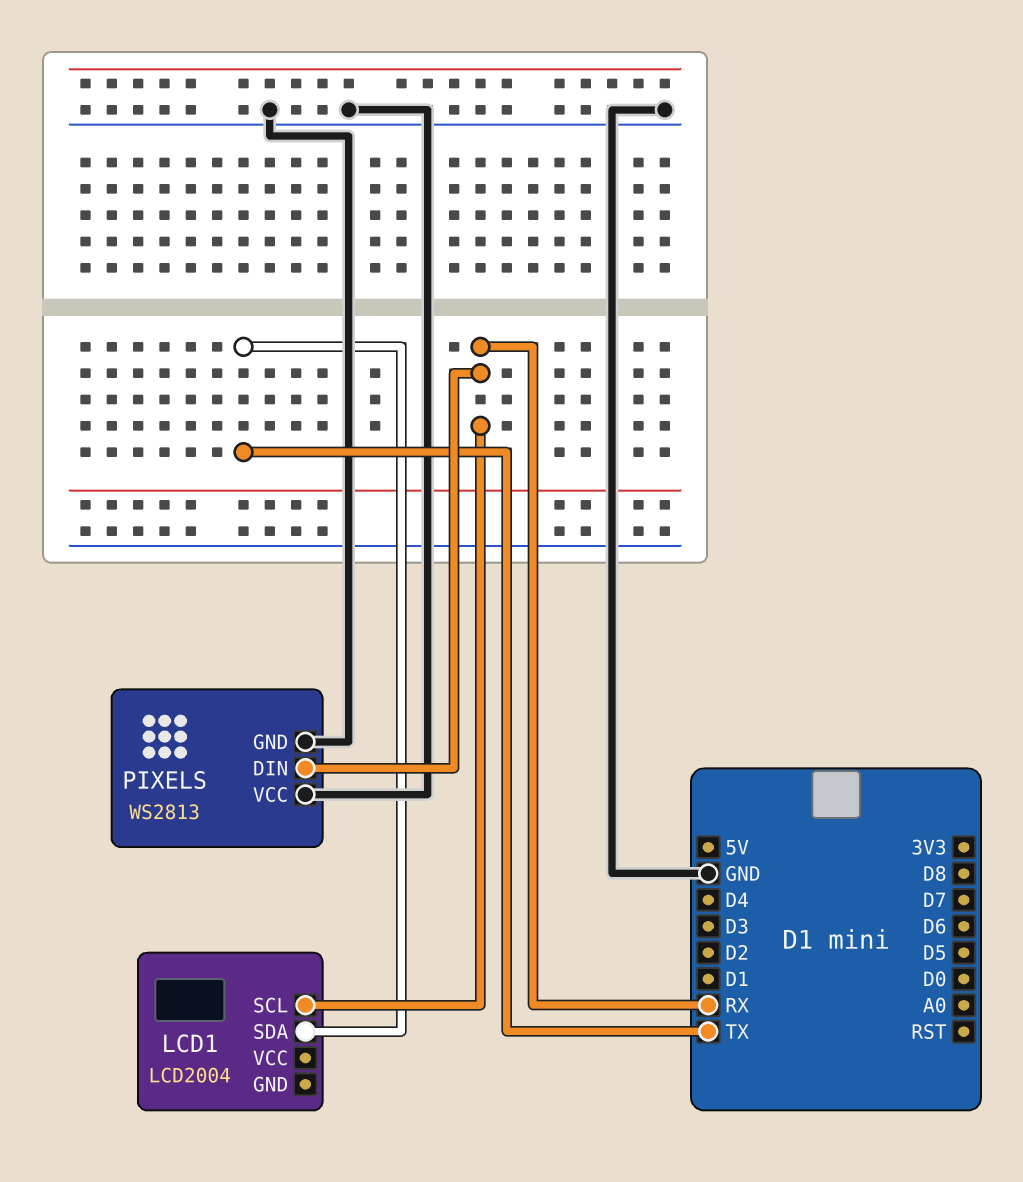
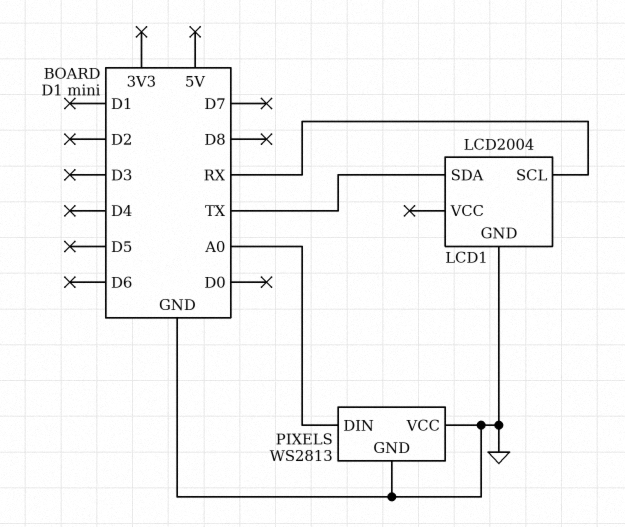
LCD1 pin GND: none -> GND
PIXELS pin DIN: RX -> A0

